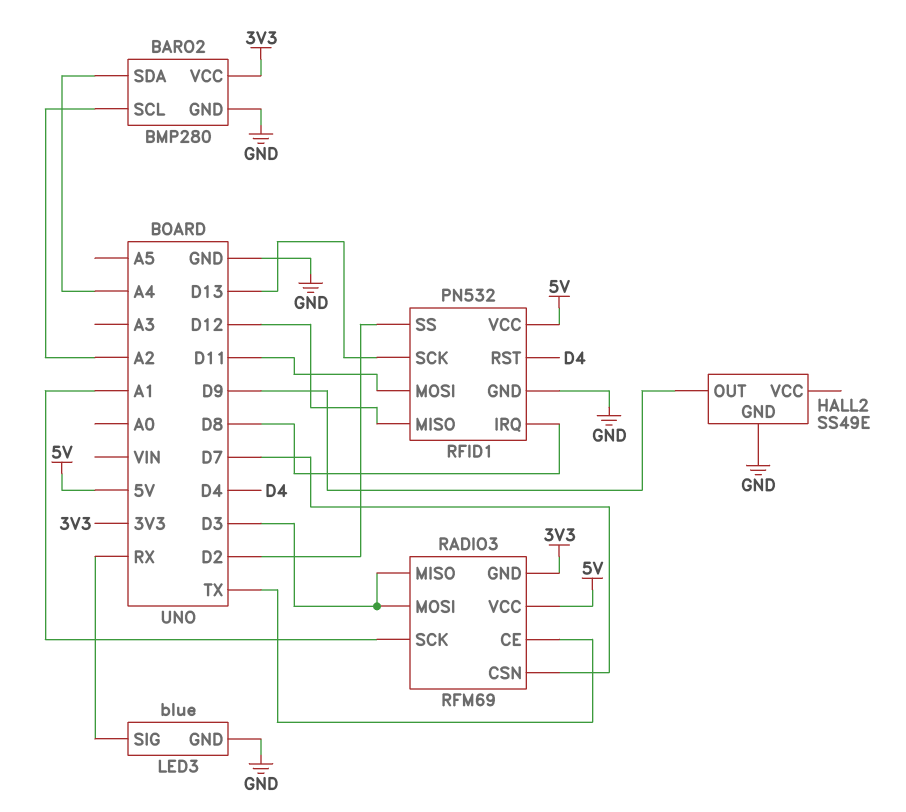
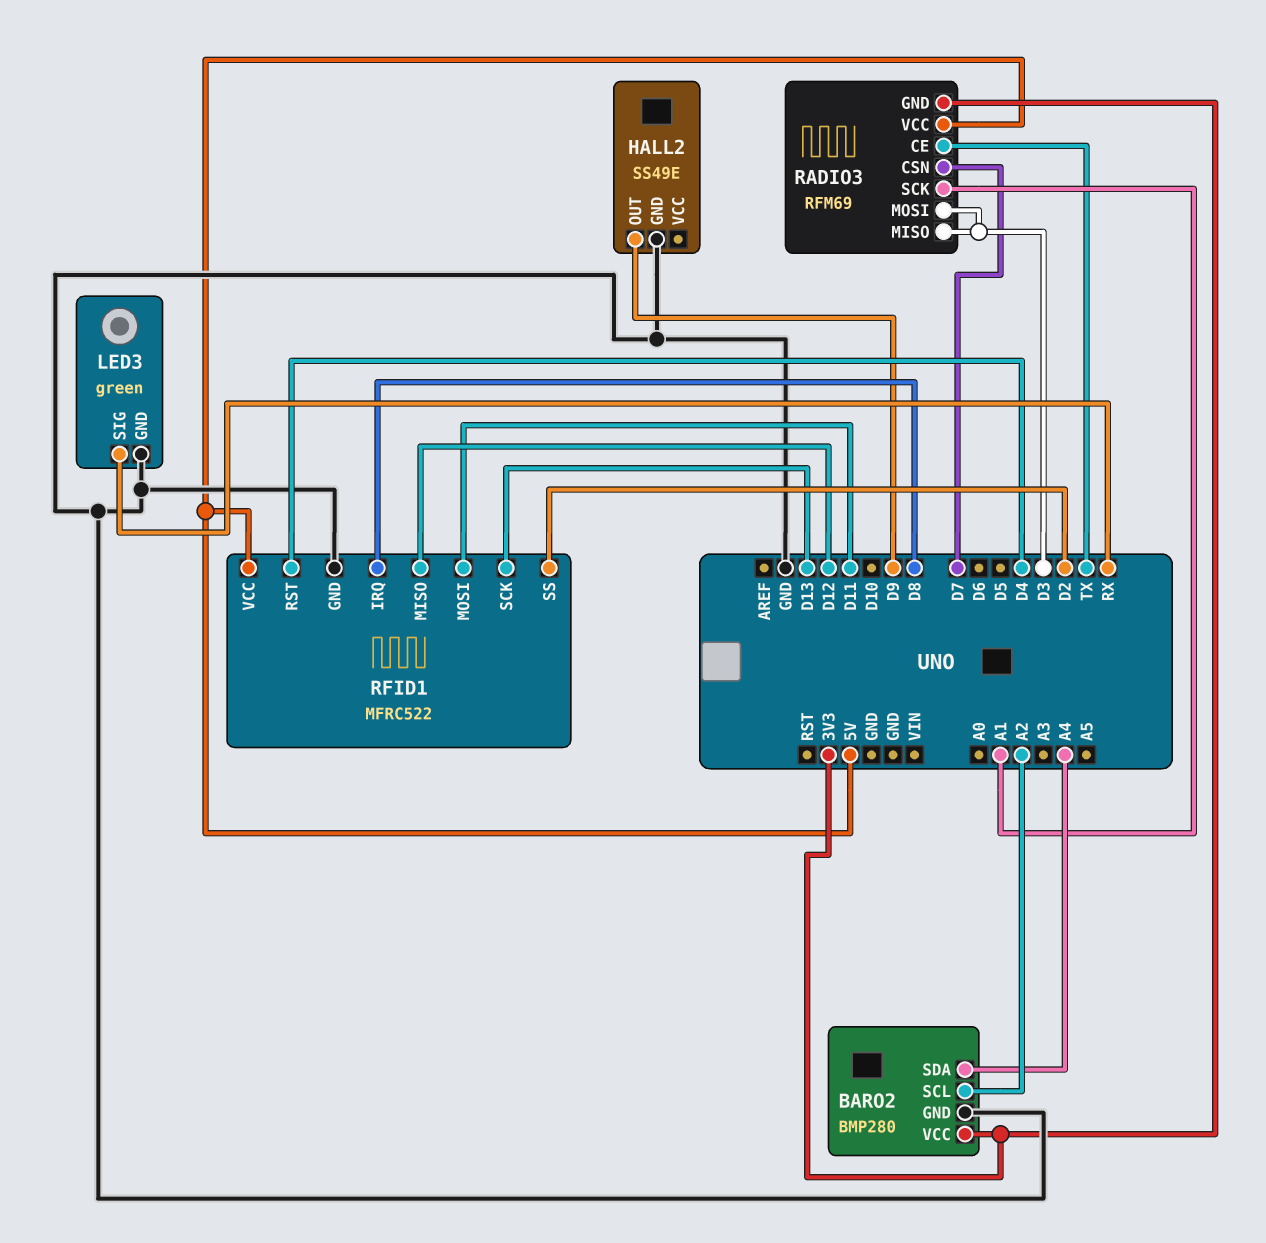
LED3: blue -> green
RFID1: PN532 -> MFRC522

